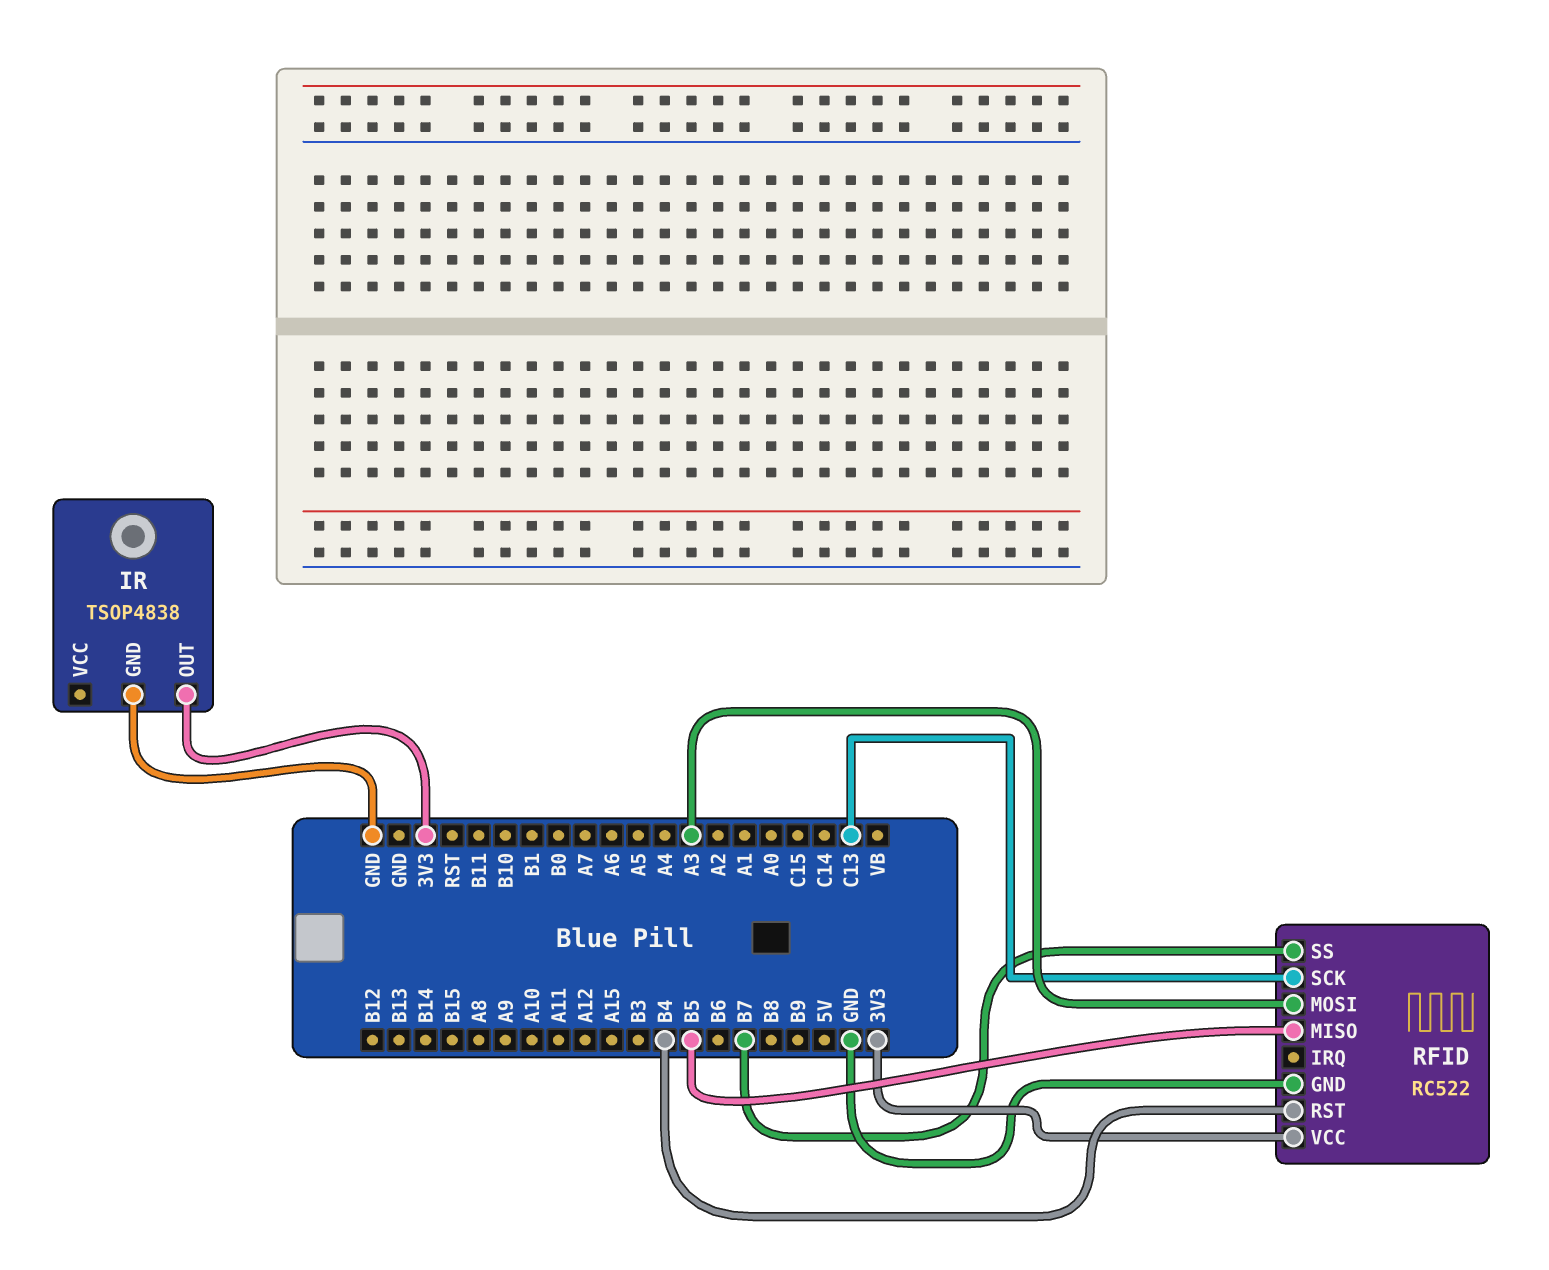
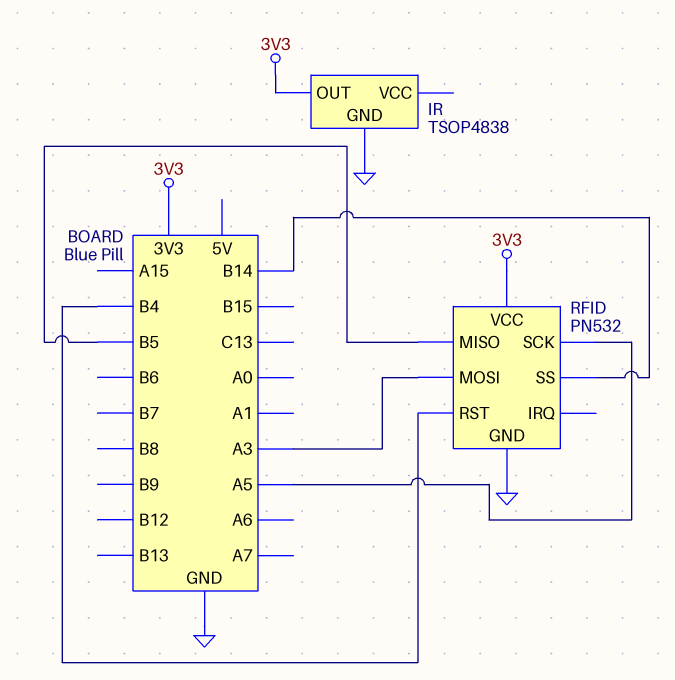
RFID: RC522 -> PN532
RFID pin SCK: C13 -> A5
RFID pin SS: B7 -> B14

